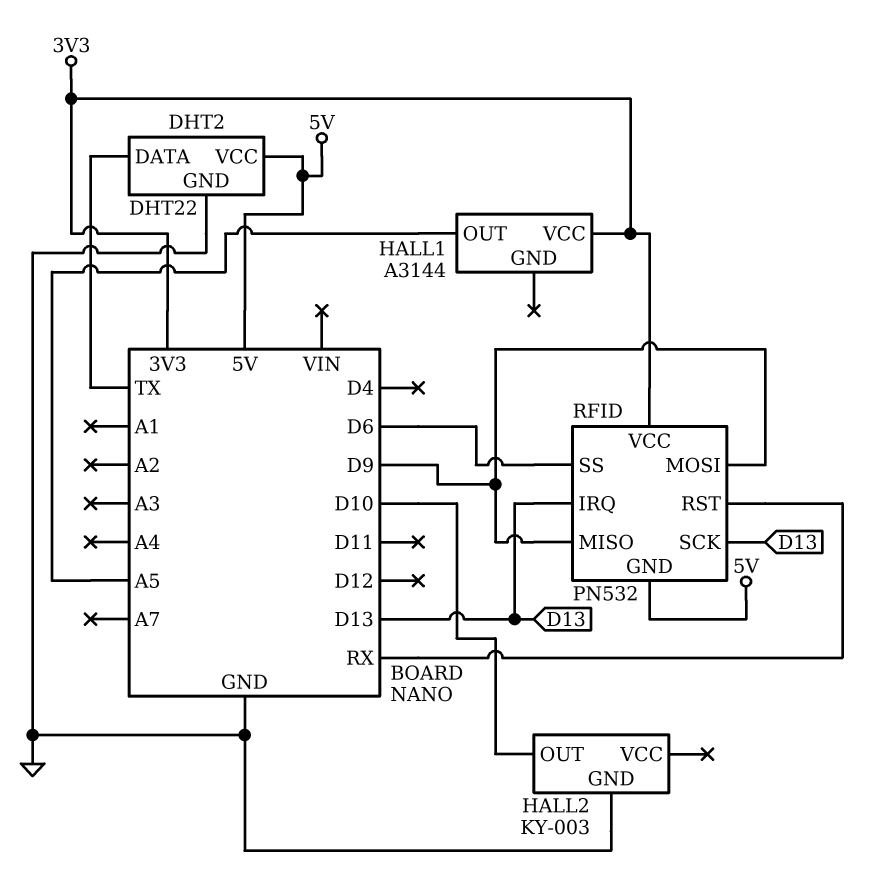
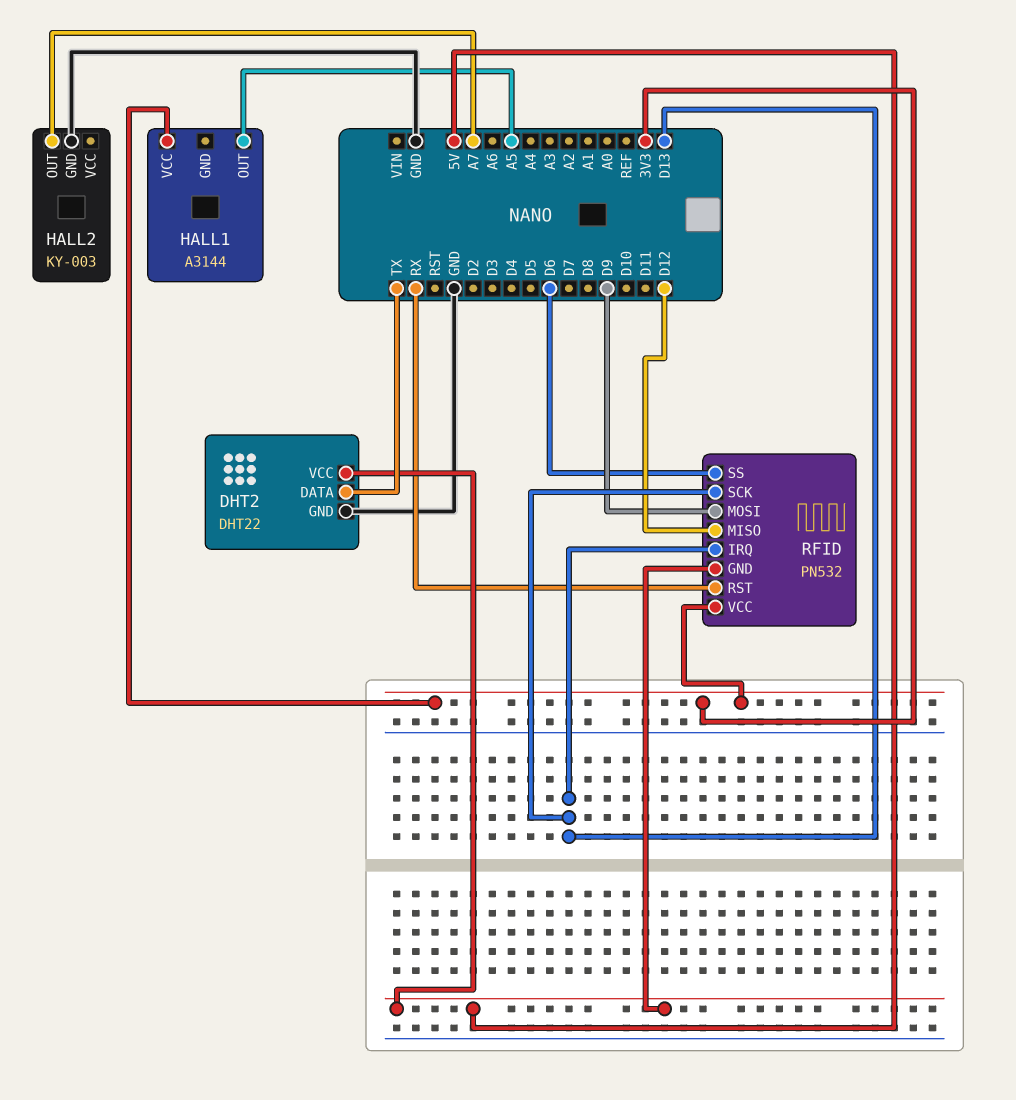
HALL2 pin OUT: D10 -> A7
RFID pin MISO: D9 -> D12

